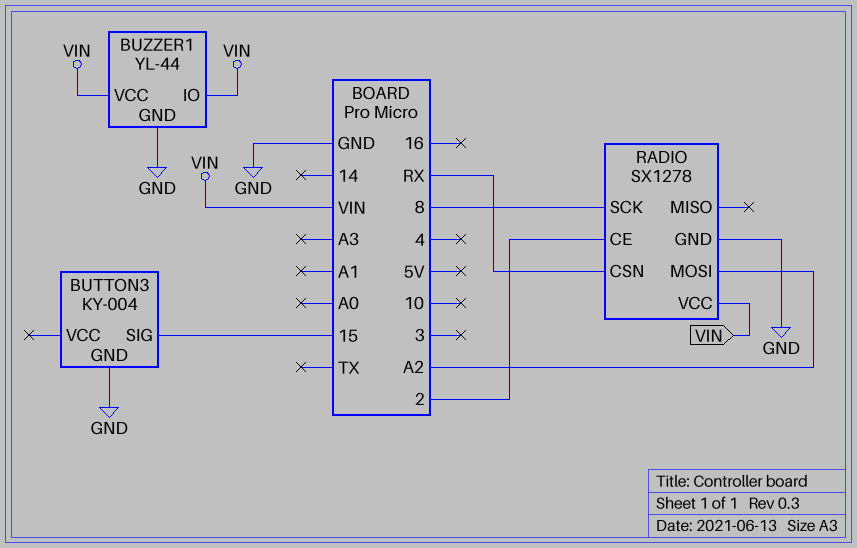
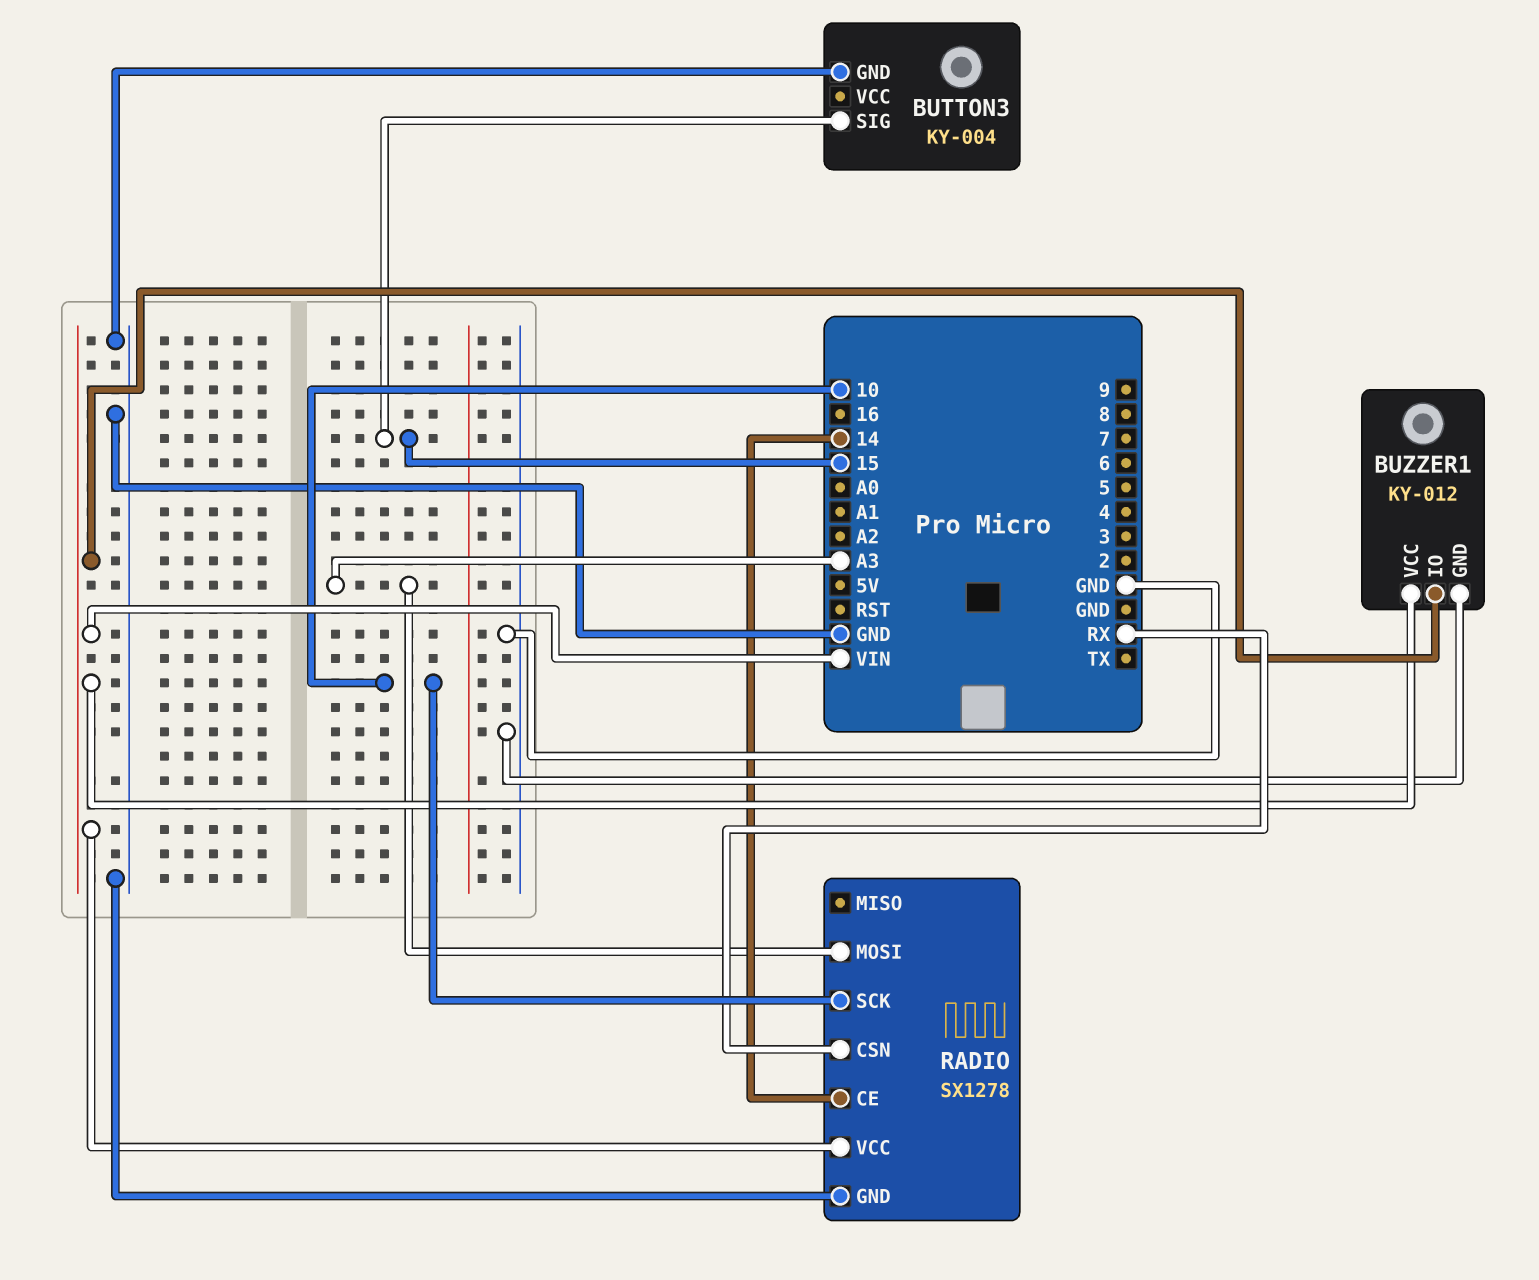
BUZZER1: YL-44 -> KY-012
RADIO pin CE: 2 -> 14
RADIO pin MOSI: A2 -> A3
RADIO pin SCK: 8 -> 10

